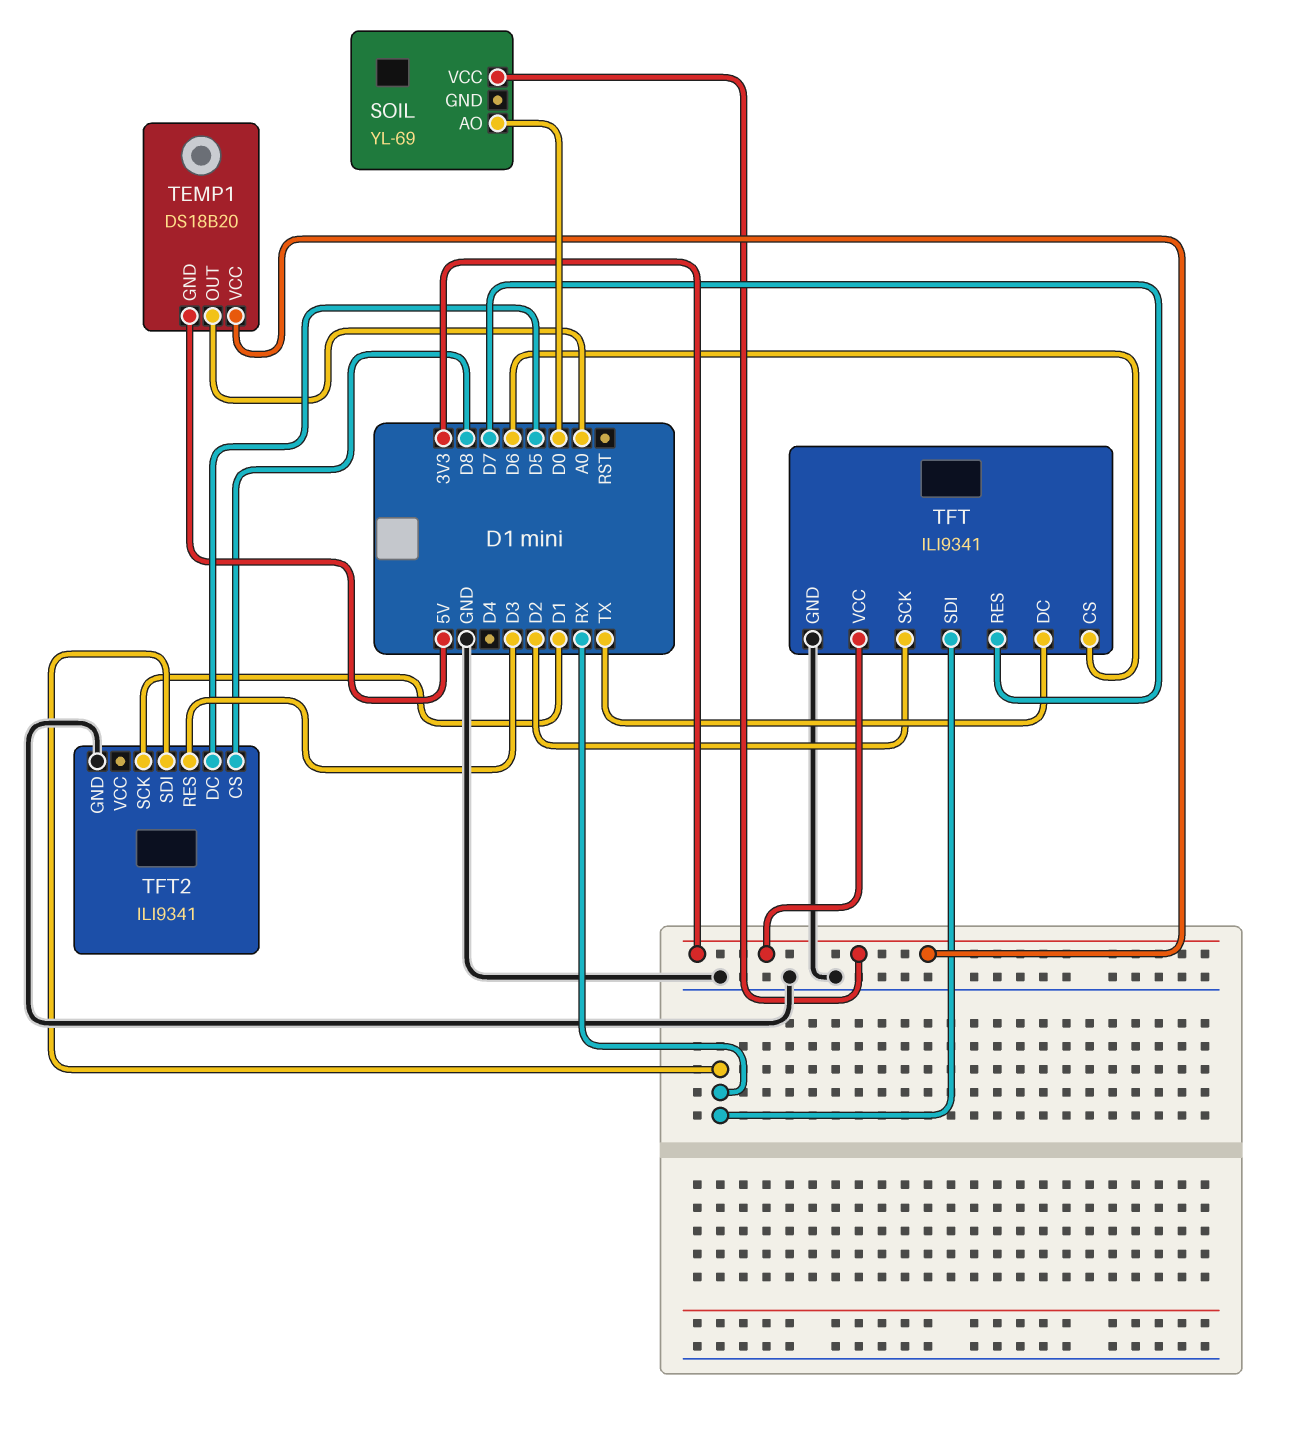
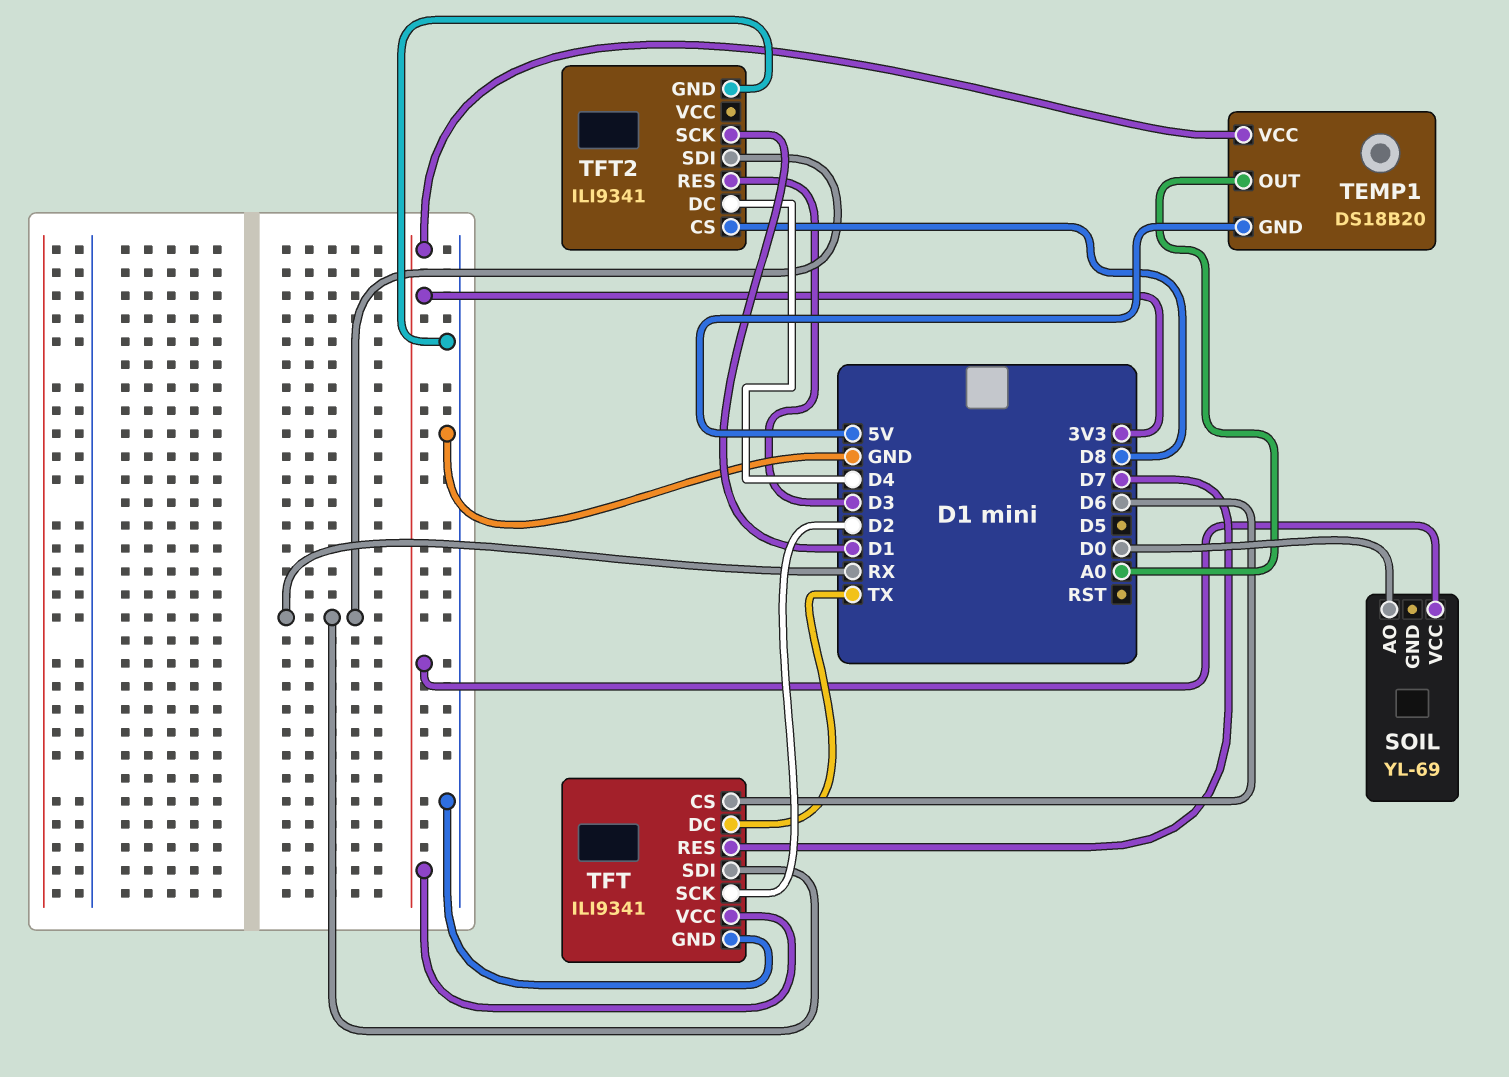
TFT2 pin DC: D5 -> D4

